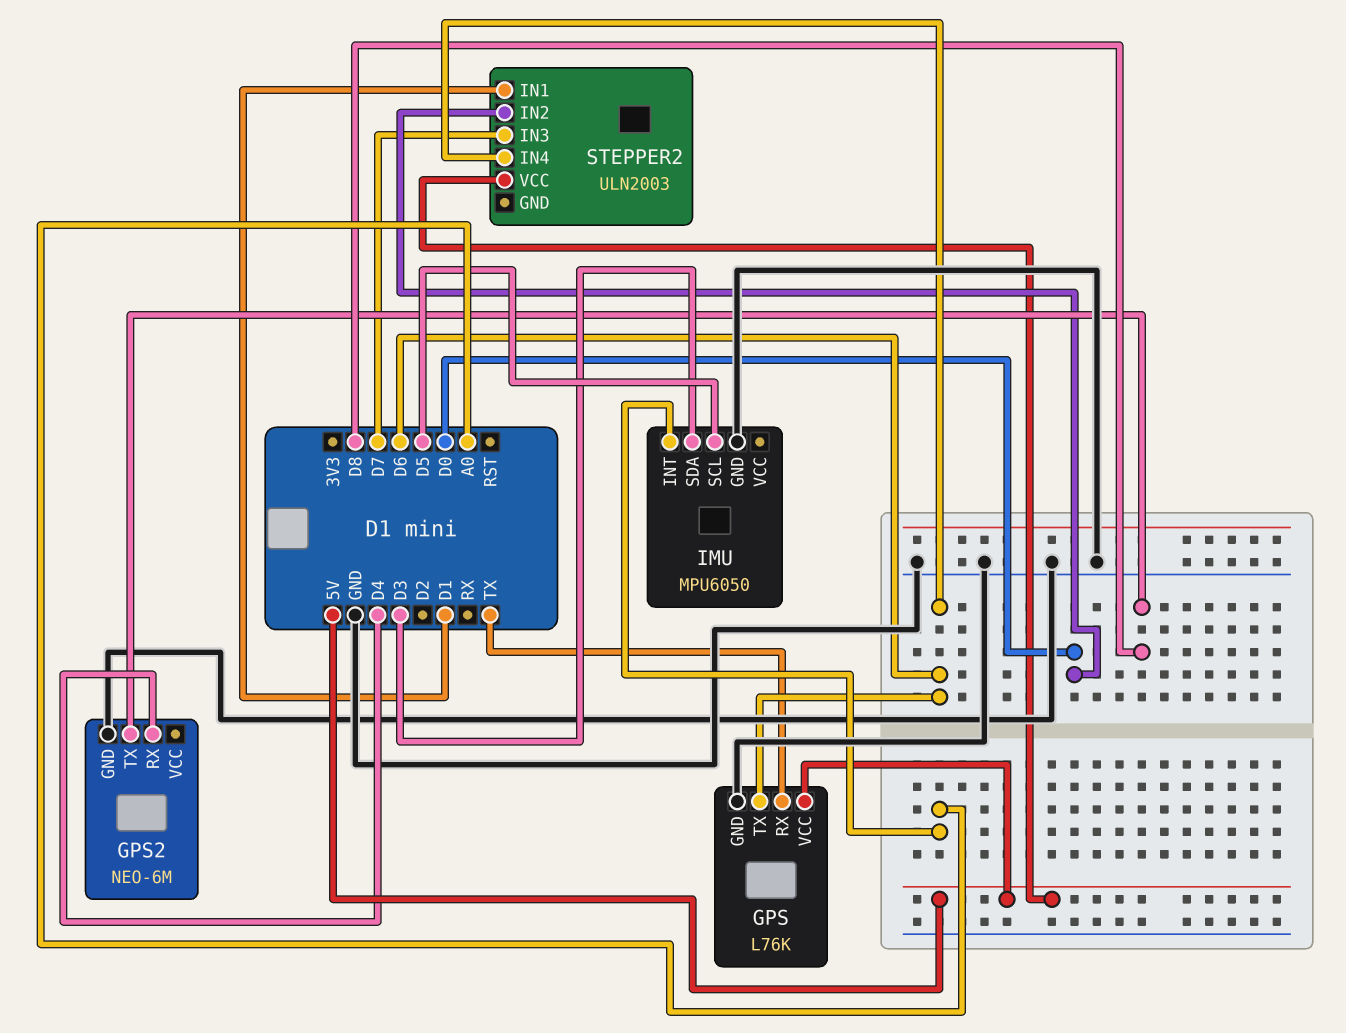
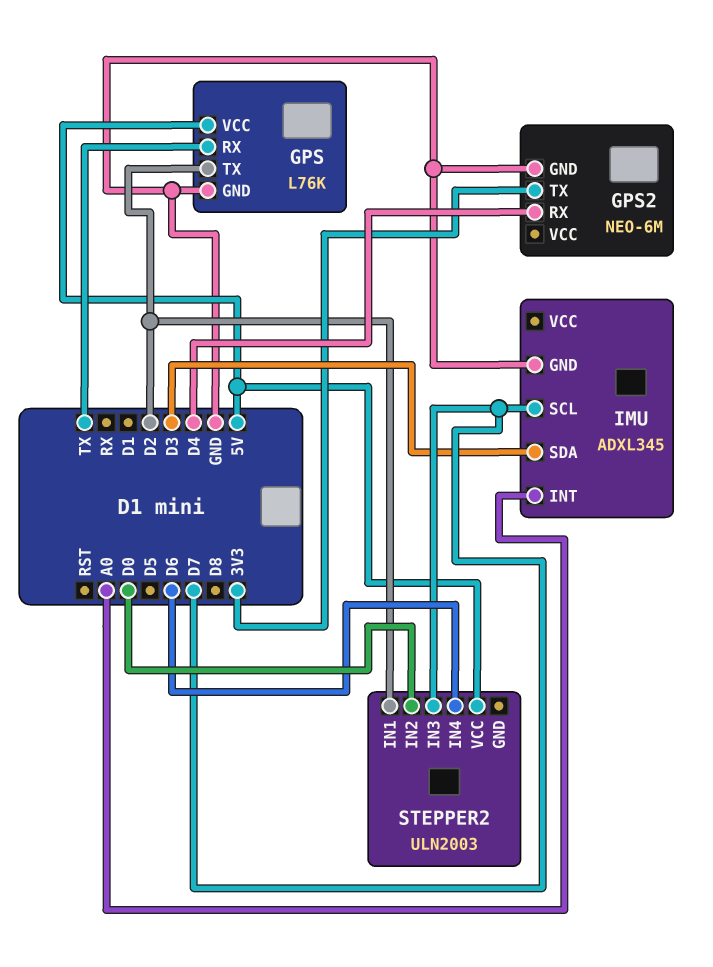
GPS pin TX: D6 -> D2
GPS2 pin TX: D8 -> 3V3
IMU: MPU6050 -> ADXL345
IMU pin SCL: D5 -> D7
STEPPER2 pin IN1: D1 -> D2

